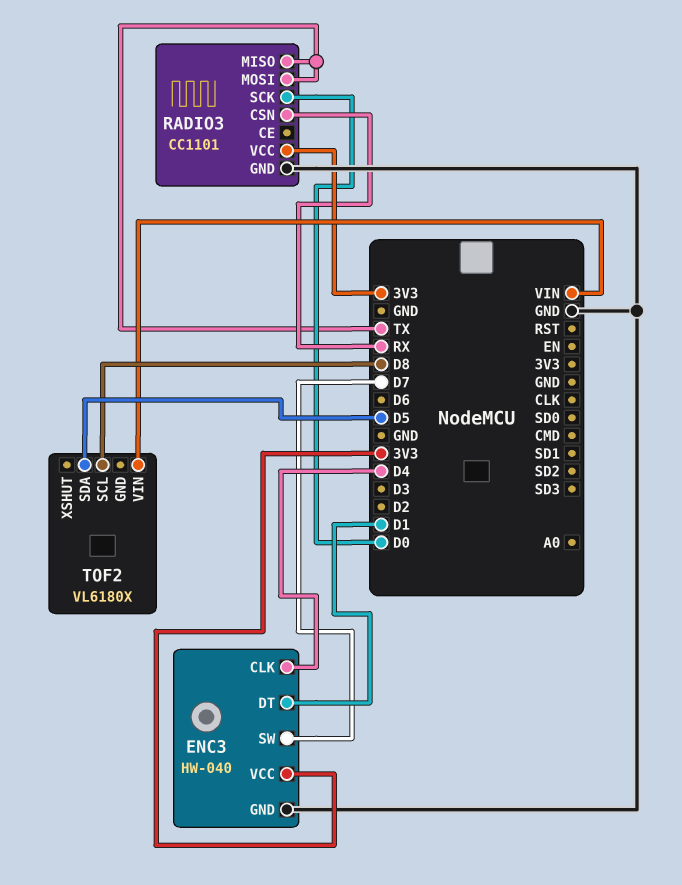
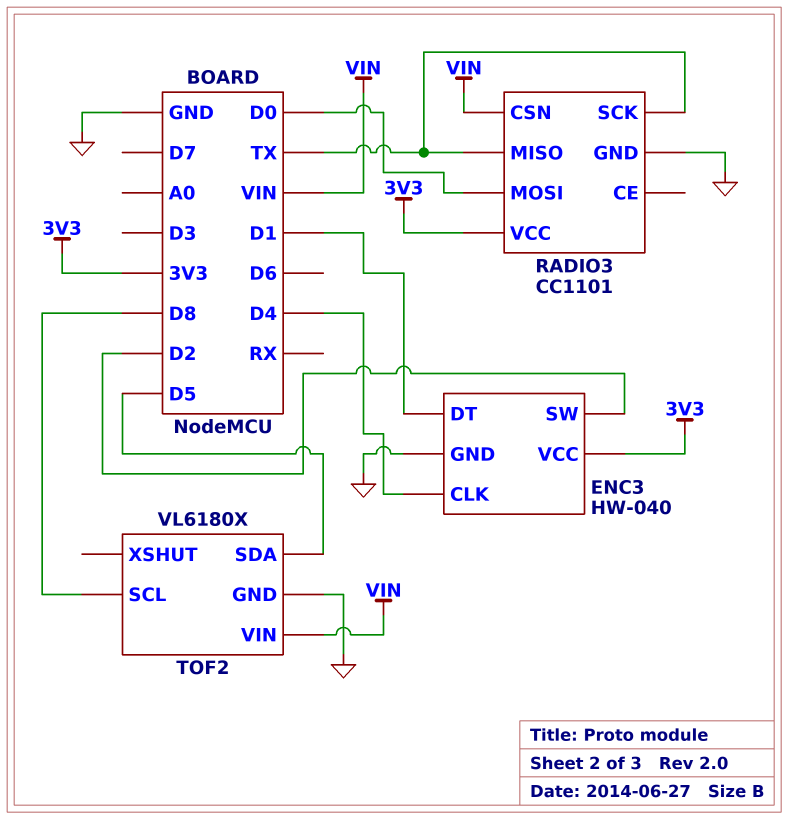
ENC3 pin SW: D7 -> D2
RADIO3 pin CSN: RX -> VIN
RADIO3 pin MOSI: TX -> D0
RADIO3 pin SCK: D0 -> TX
TOF2 pin GND: none -> GND

